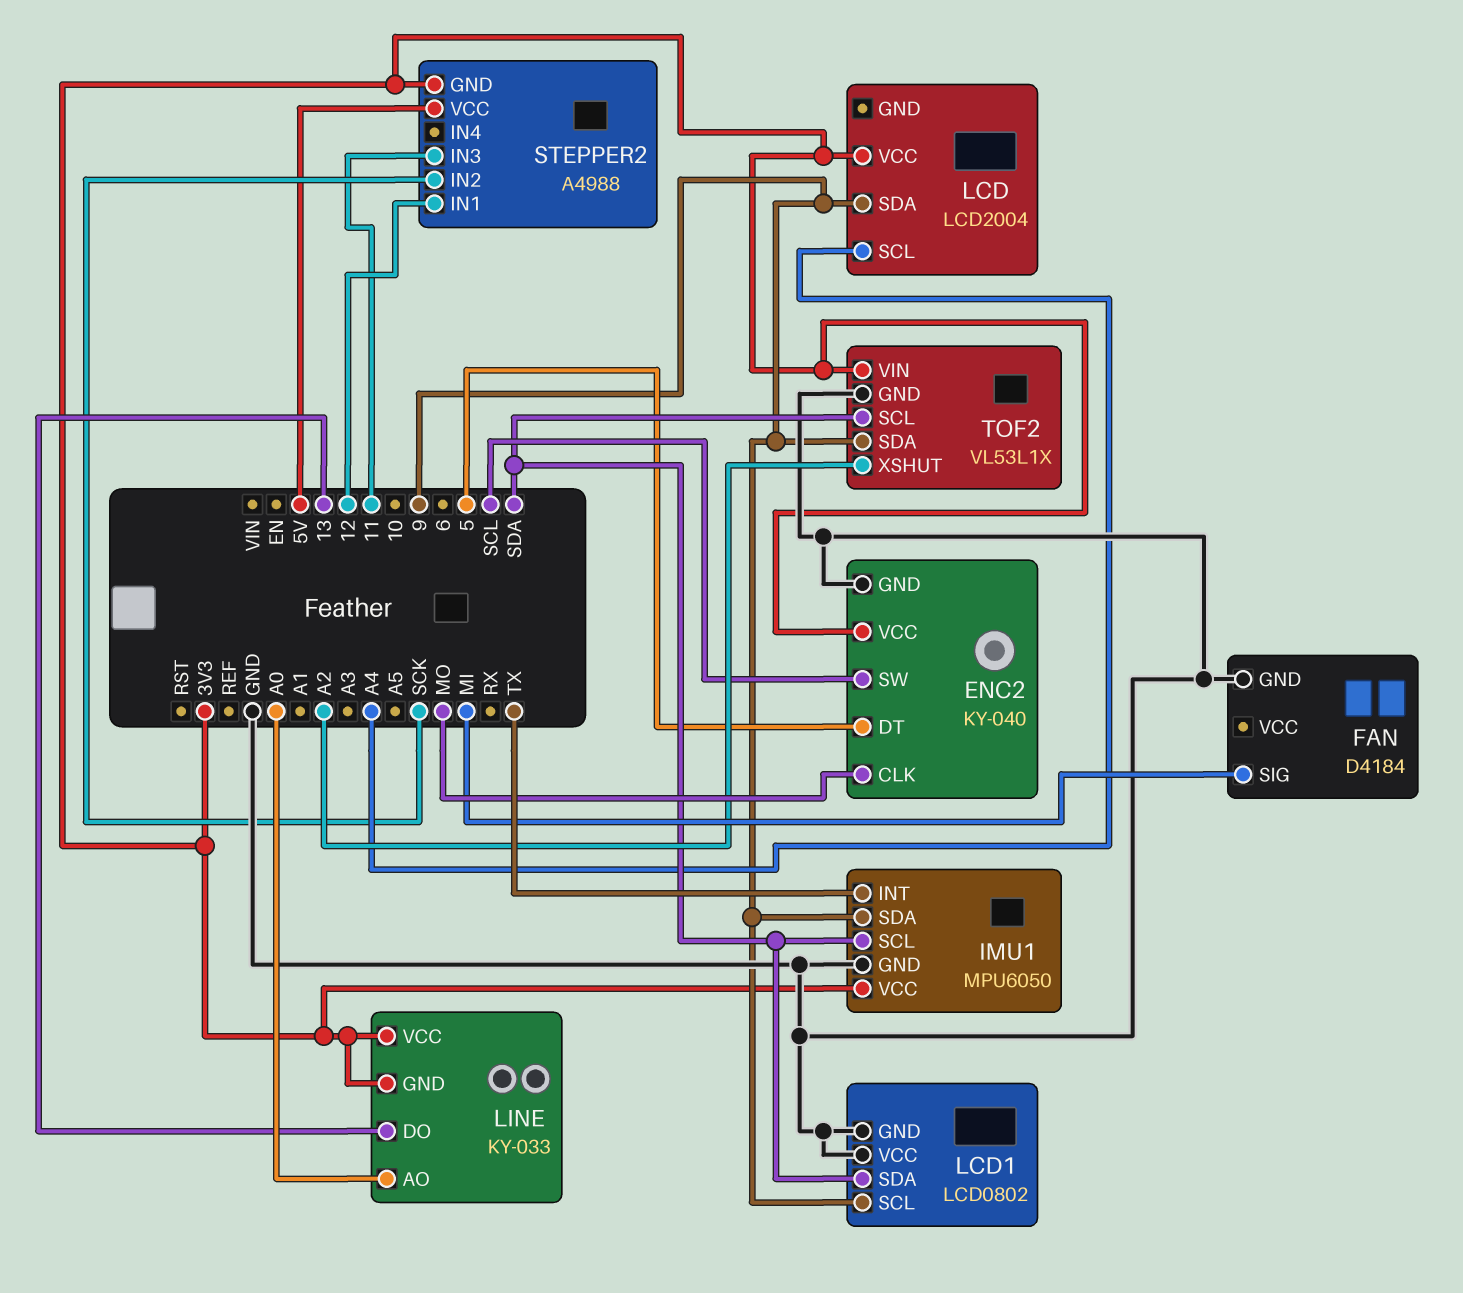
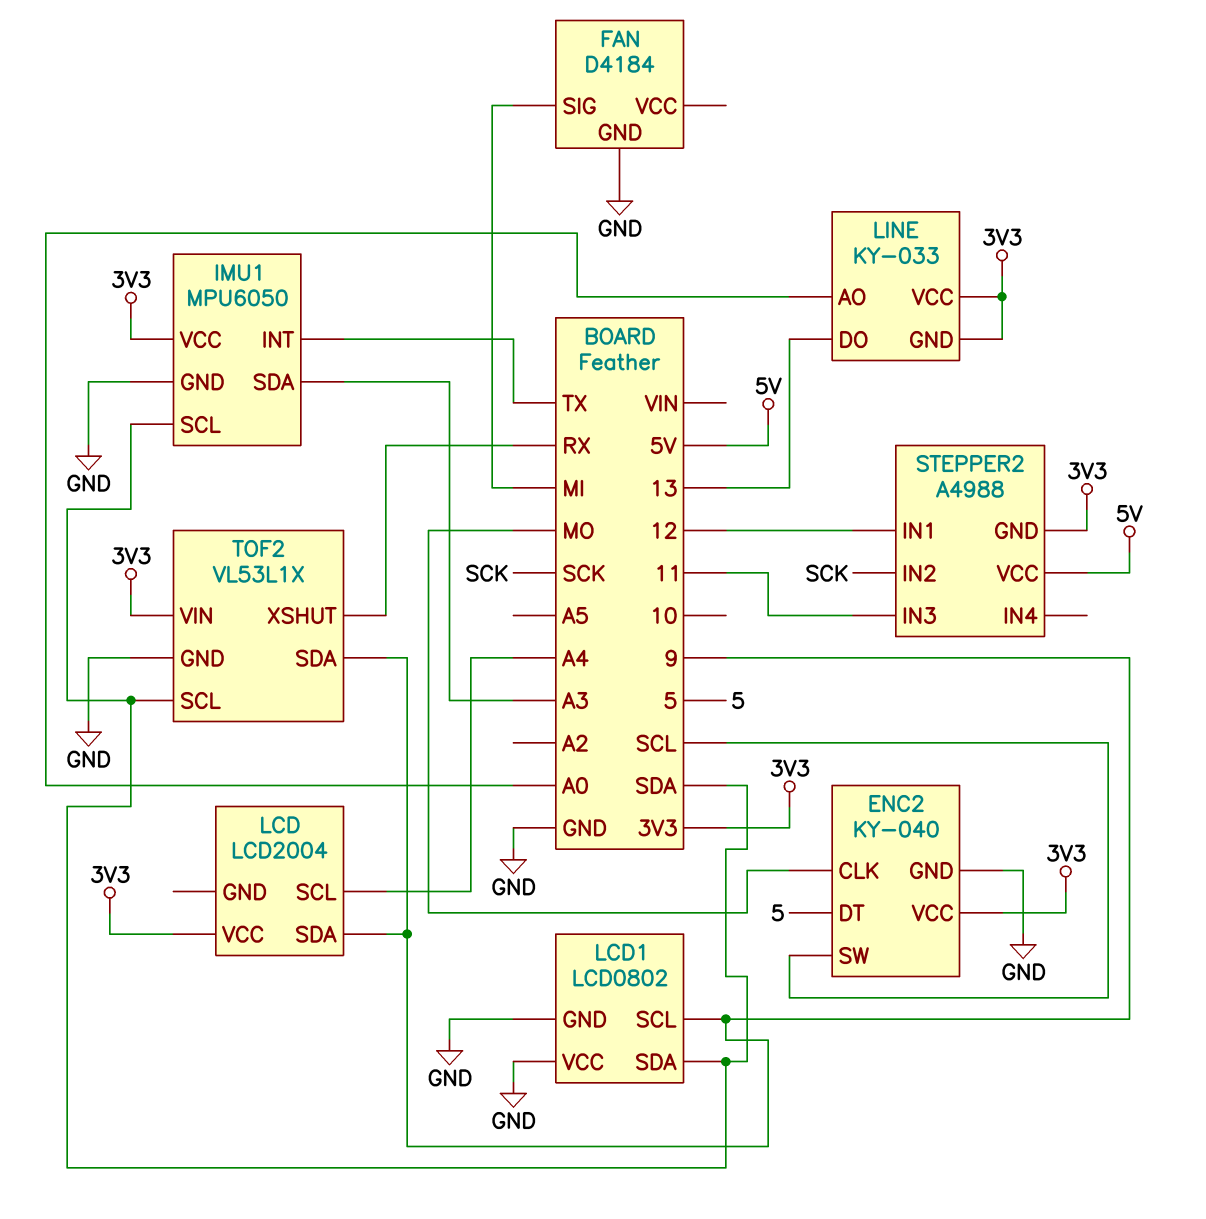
IMU1 pin SDA: 9 -> A3
TOF2 pin XSHUT: A2 -> RX

